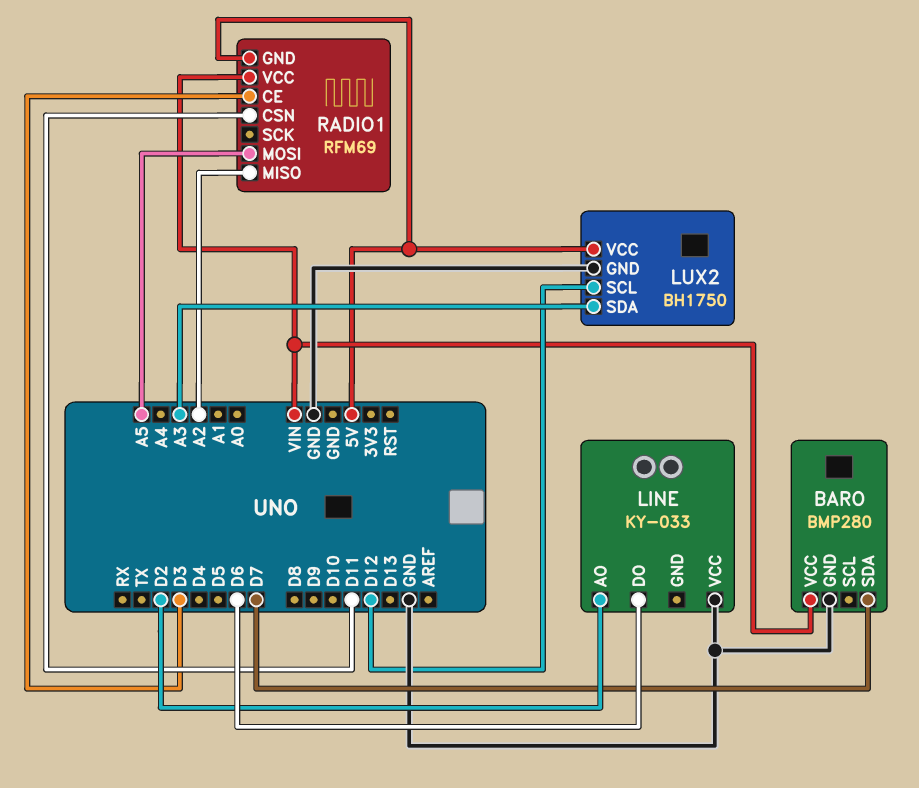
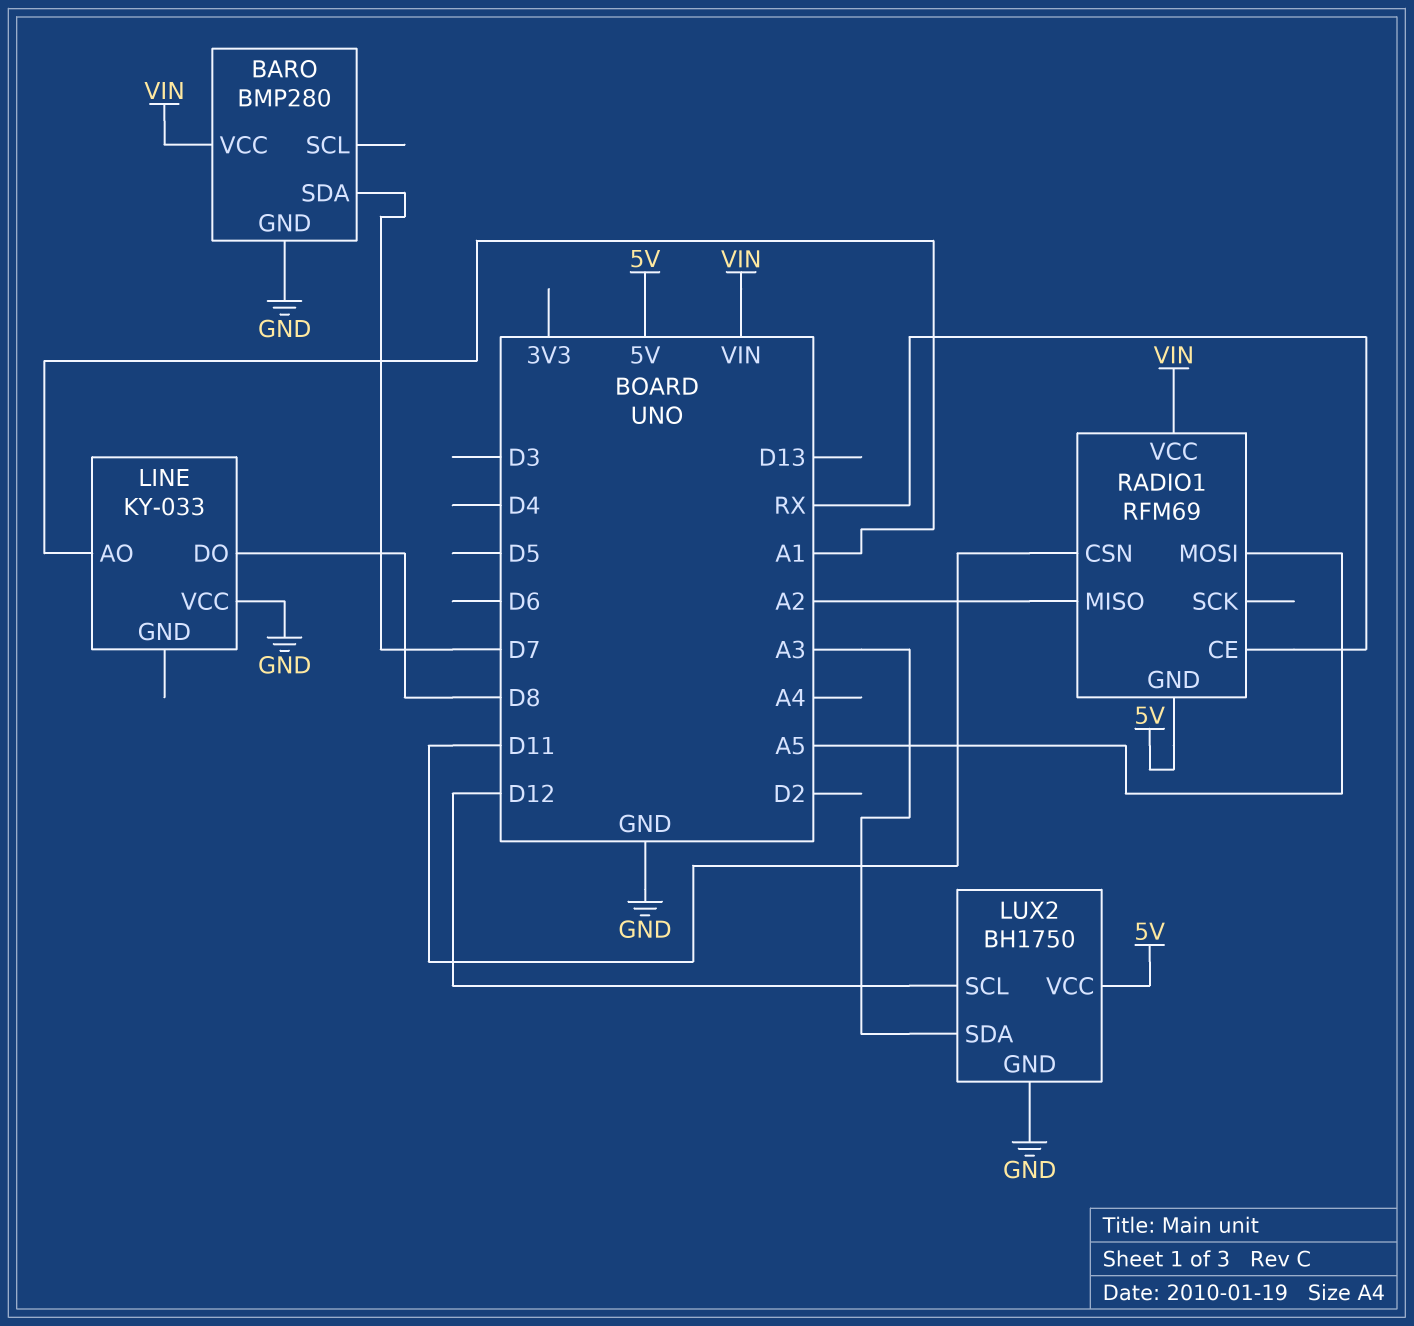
LINE pin AO: D2 -> A1
LINE pin DO: D6 -> D8
RADIO1 pin CE: D3 -> RX

